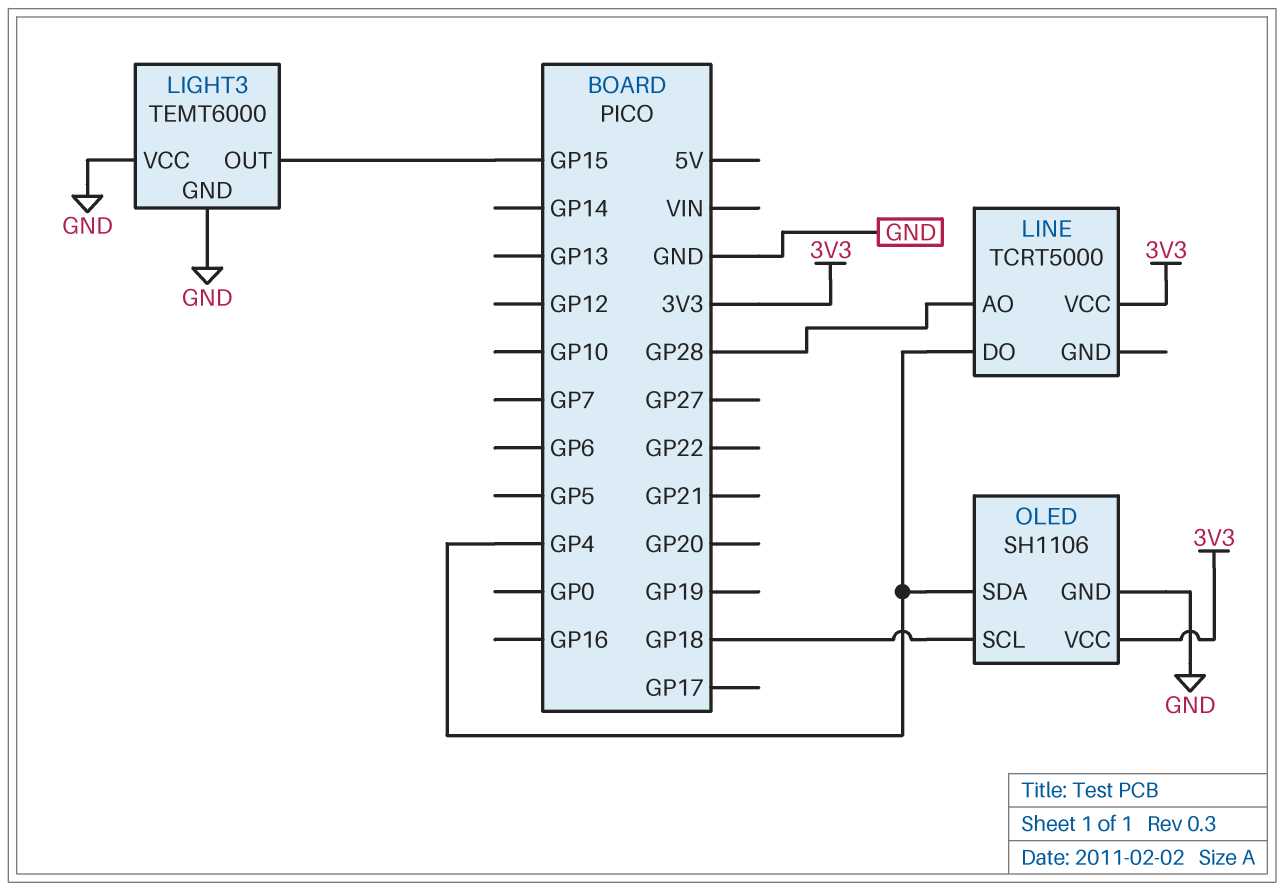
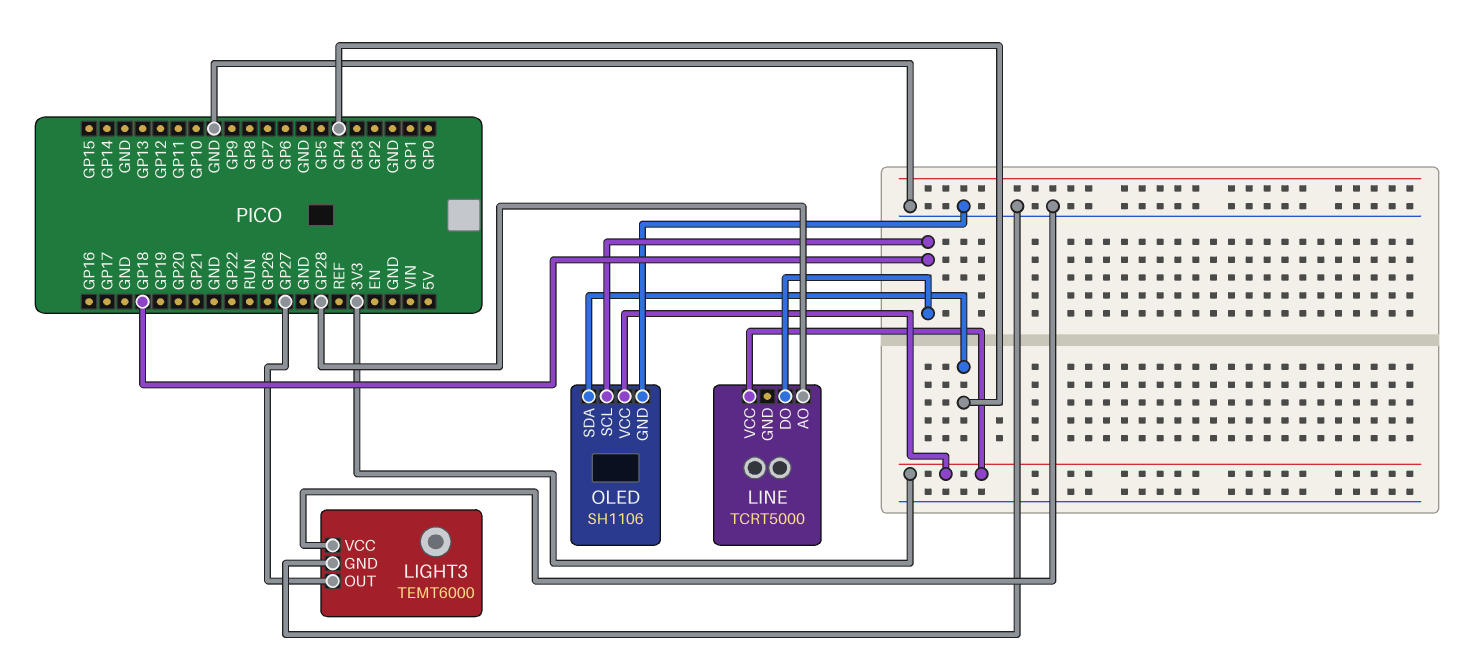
LIGHT3 pin OUT: GP15 -> GP27
LINE pin DO: GP4 -> GP18

